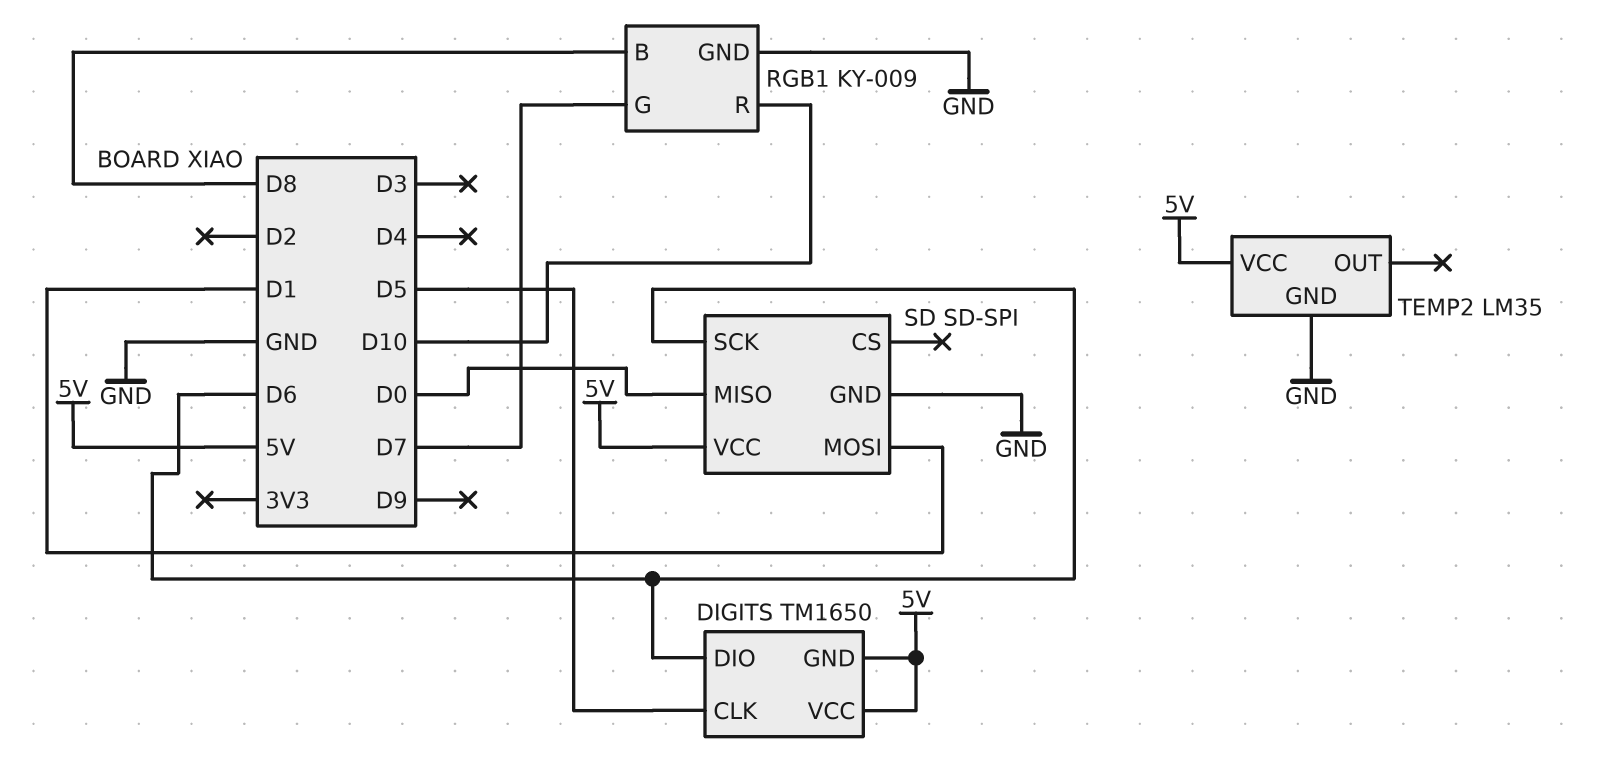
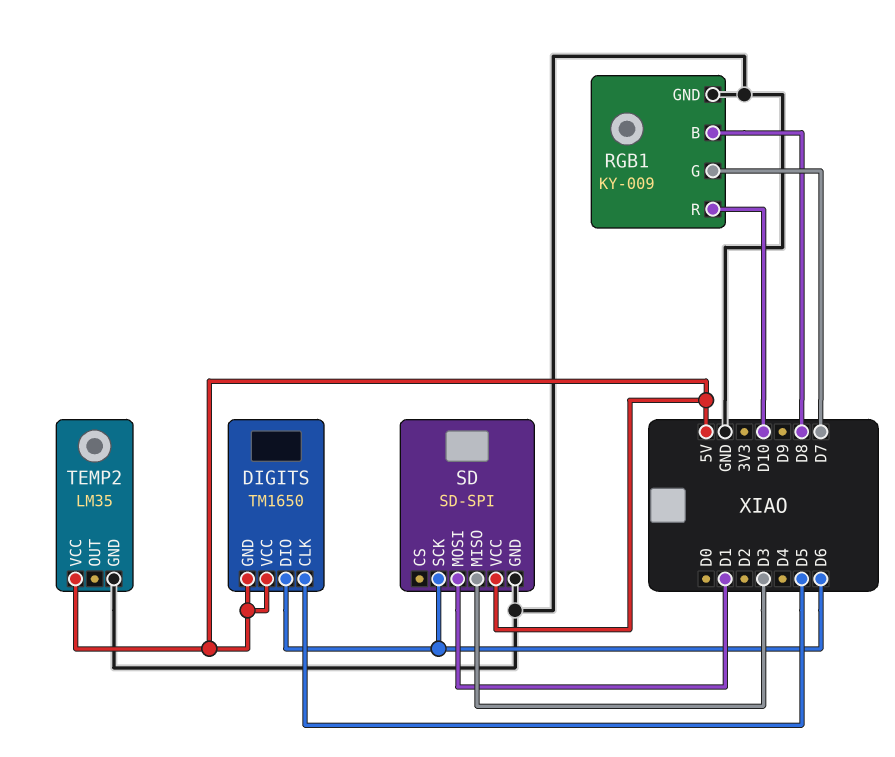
SD pin MISO: D0 -> D3

